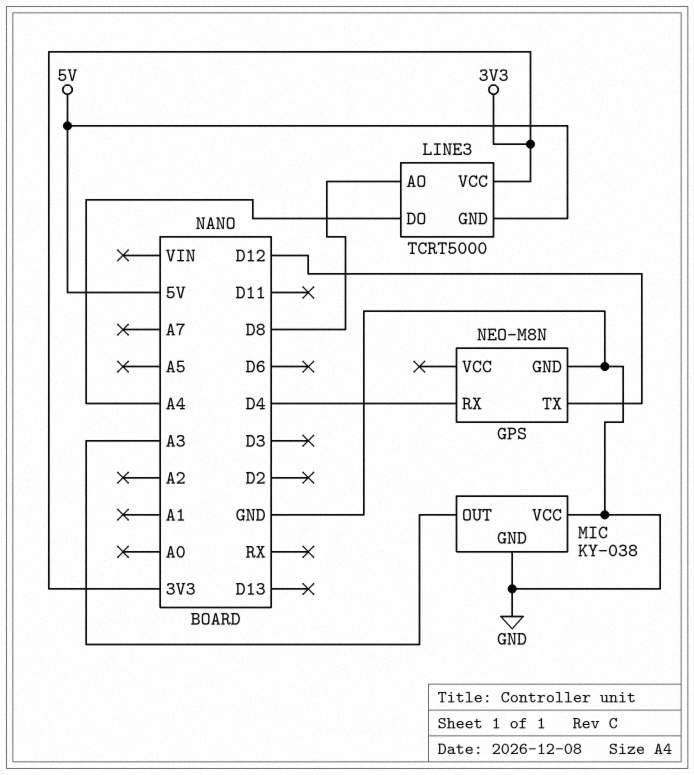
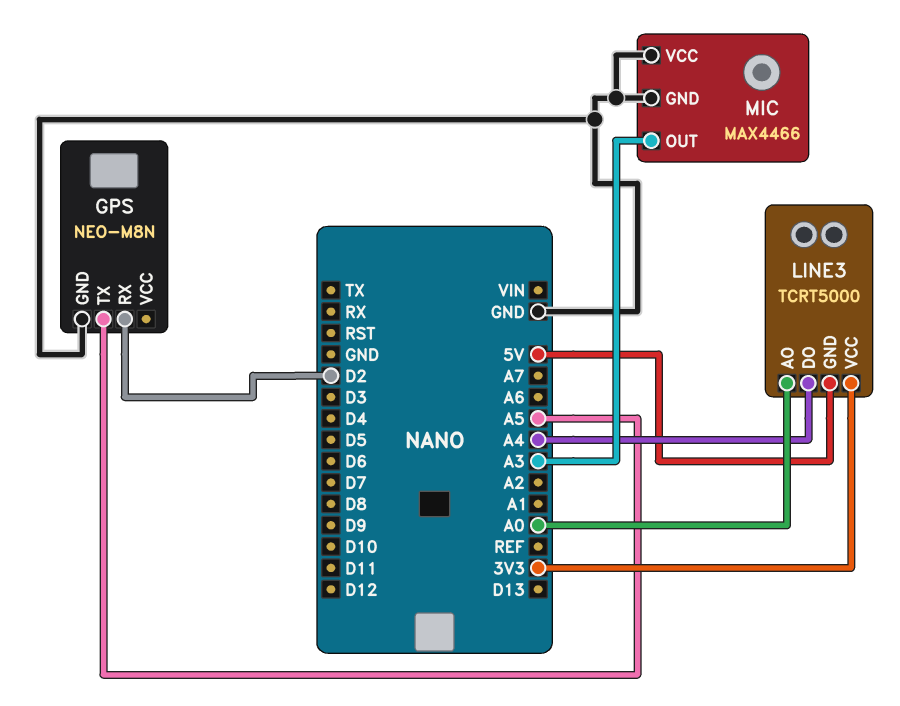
GPS pin RX: D4 -> D2
GPS pin TX: D12 -> A5
LINE3 pin AO: D8 -> A0
MIC: KY-038 -> MAX4466

